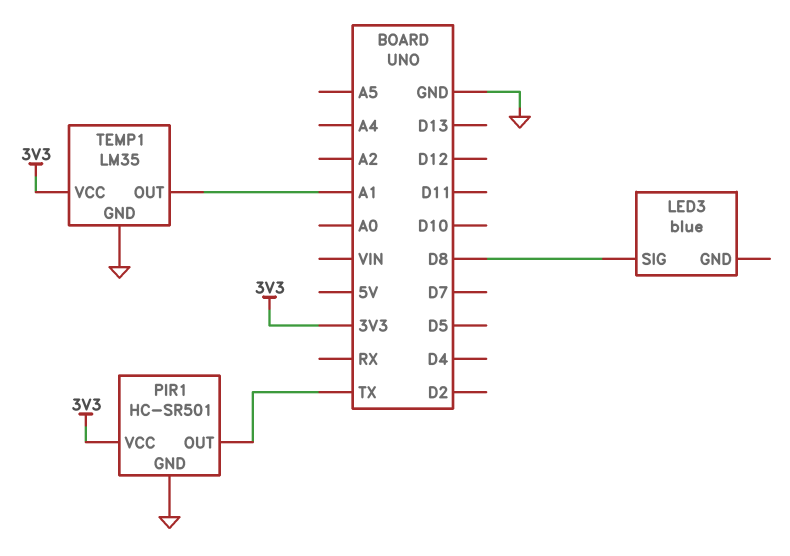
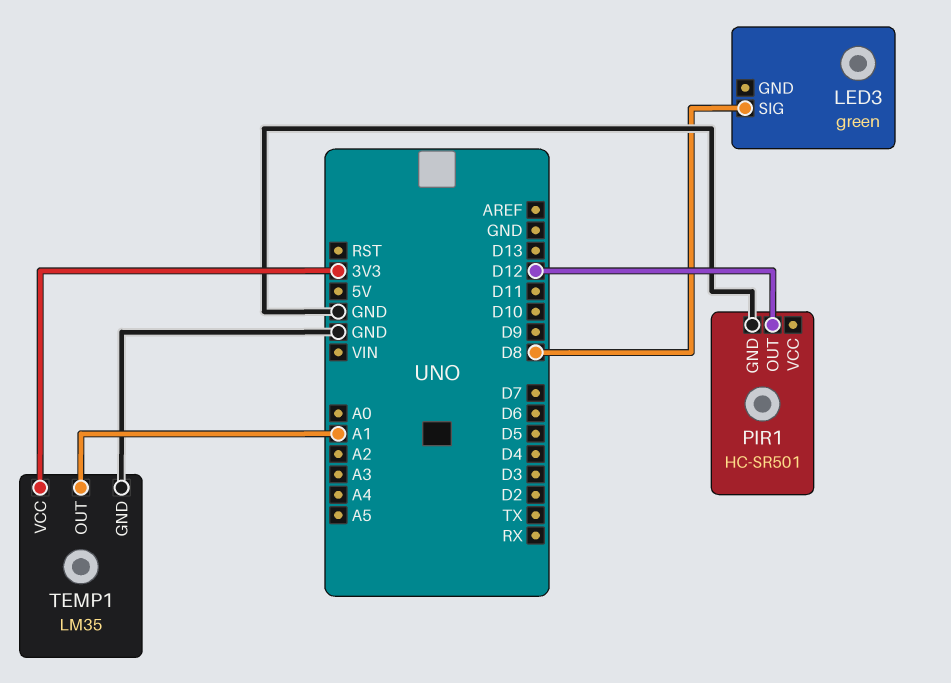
LED3: blue -> green
PIR1 pin OUT: TX -> D12
PIR1 pin VCC: 3V3 -> none

